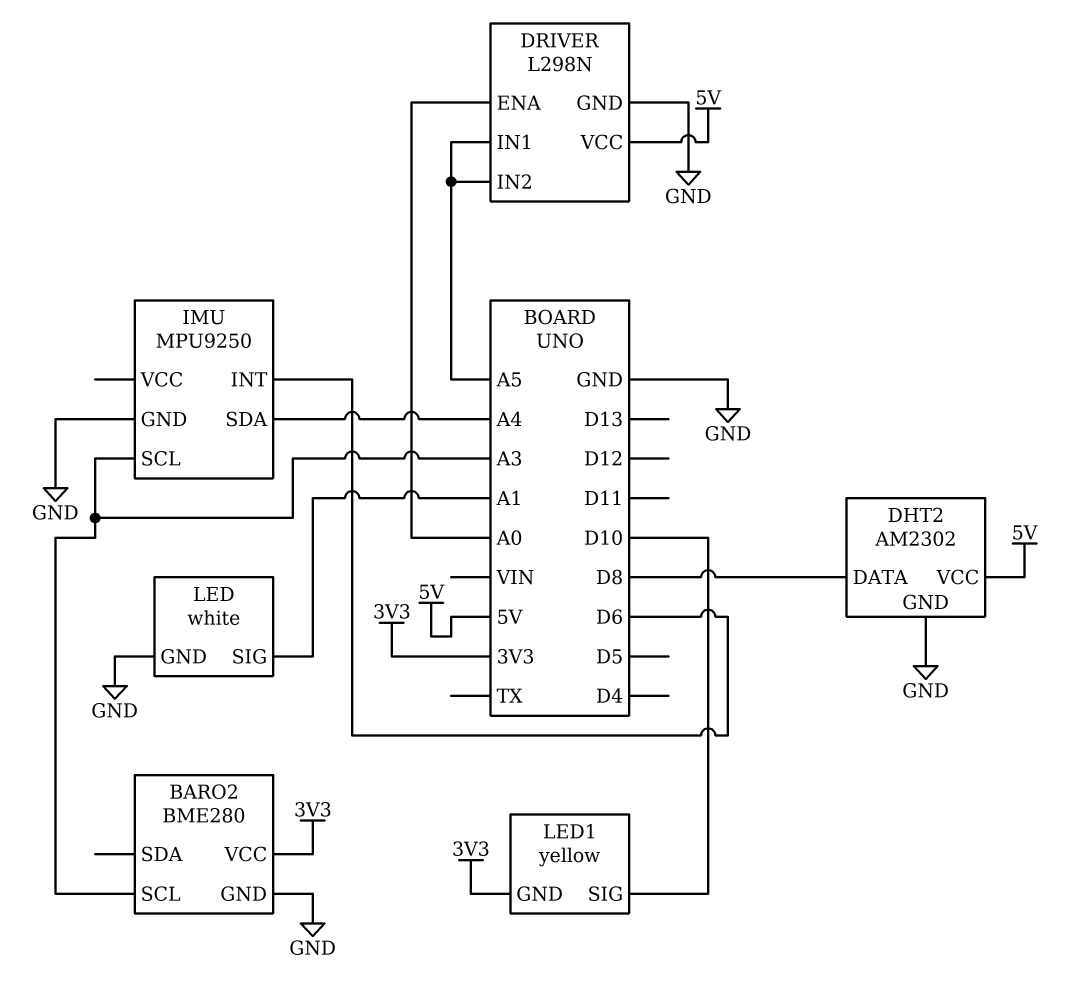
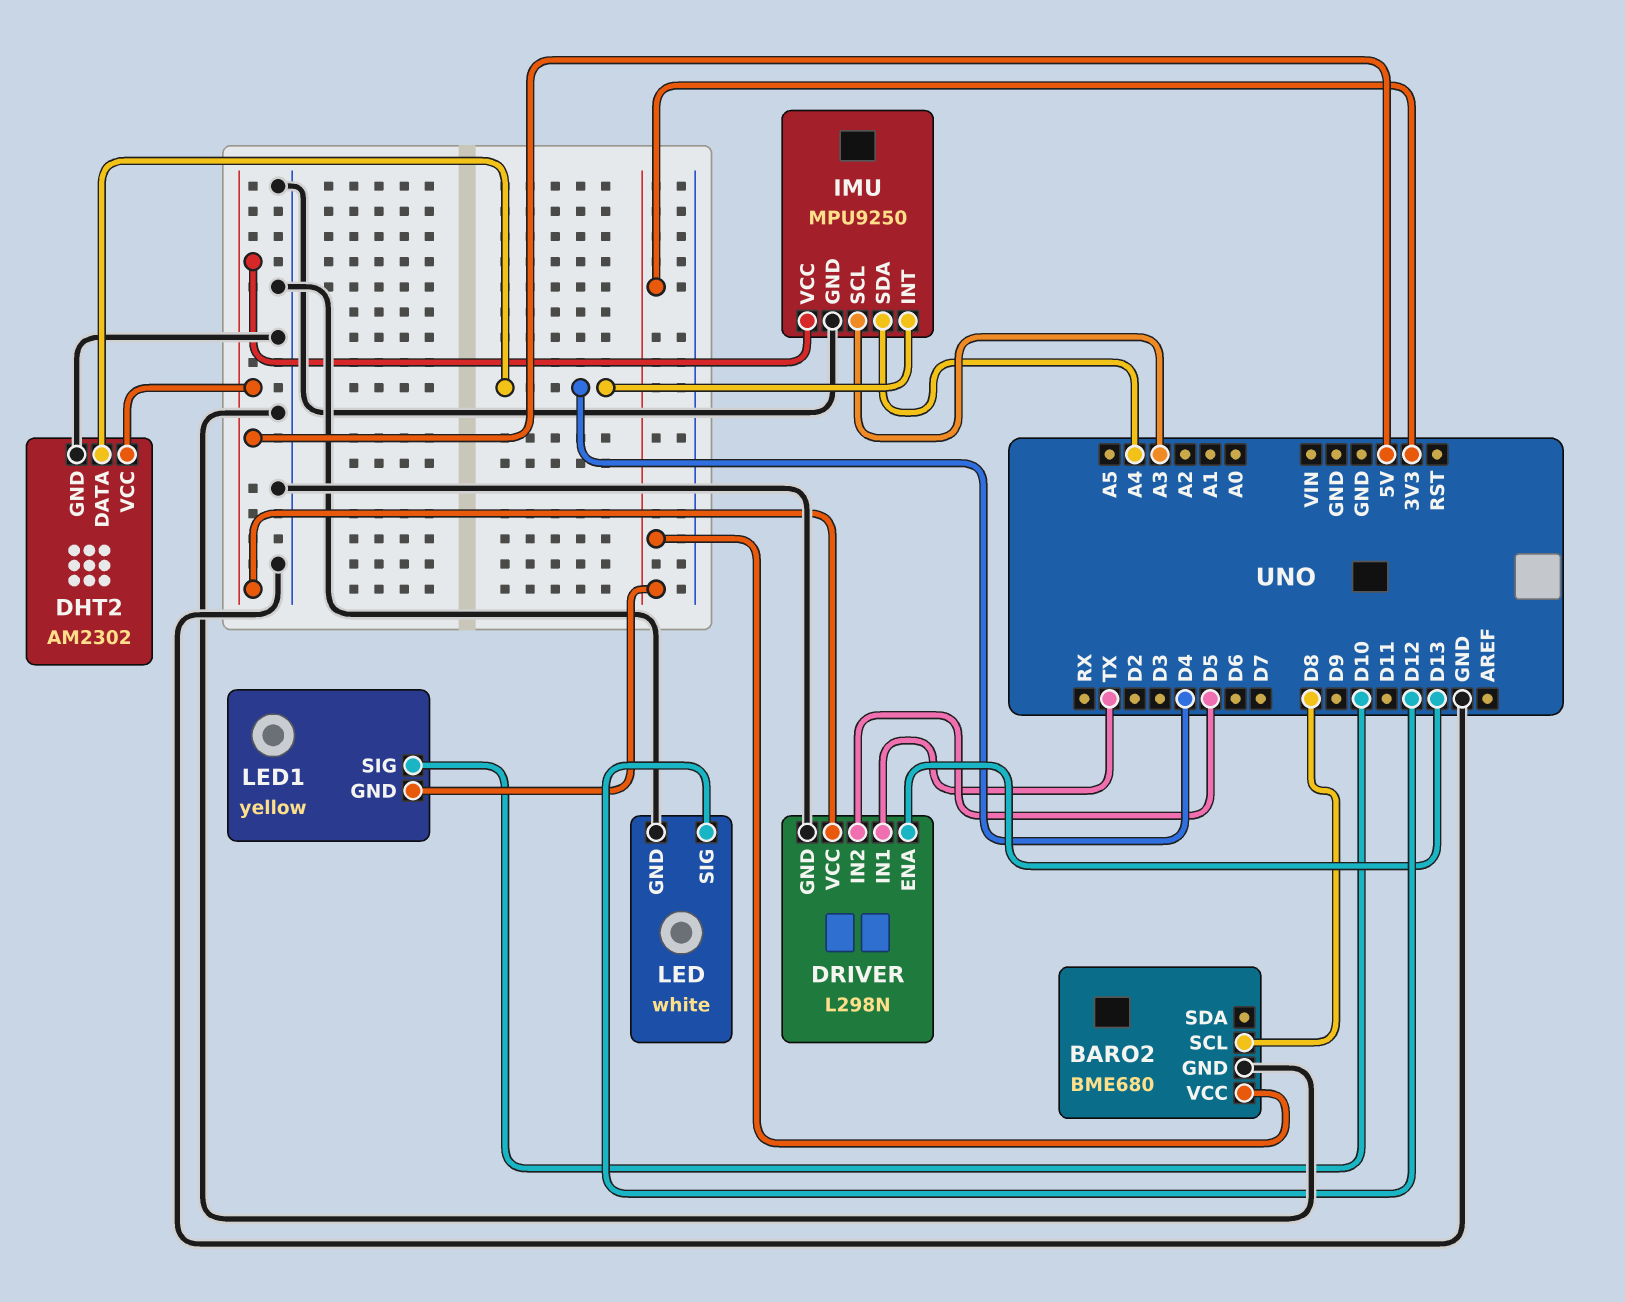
BARO2: BME280 -> BME680
BARO2 pin SCL: A3 -> D8
DHT2 pin DATA: D8 -> D4
DRIVER pin ENA: A0 -> D13
DRIVER pin IN1: A5 -> TX
DRIVER pin IN2: A5 -> D5
IMU pin INT: D6 -> D4
IMU pin VCC: none -> 5V
LED pin SIG: A1 -> D12

